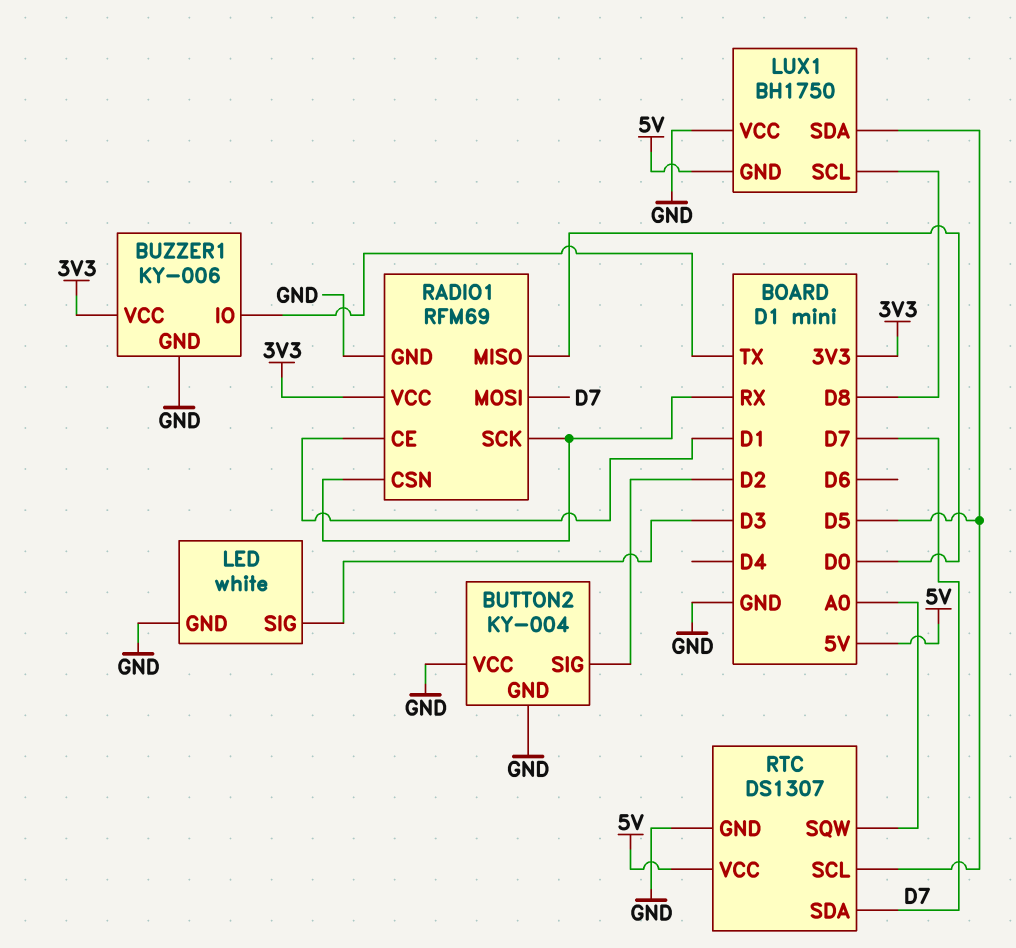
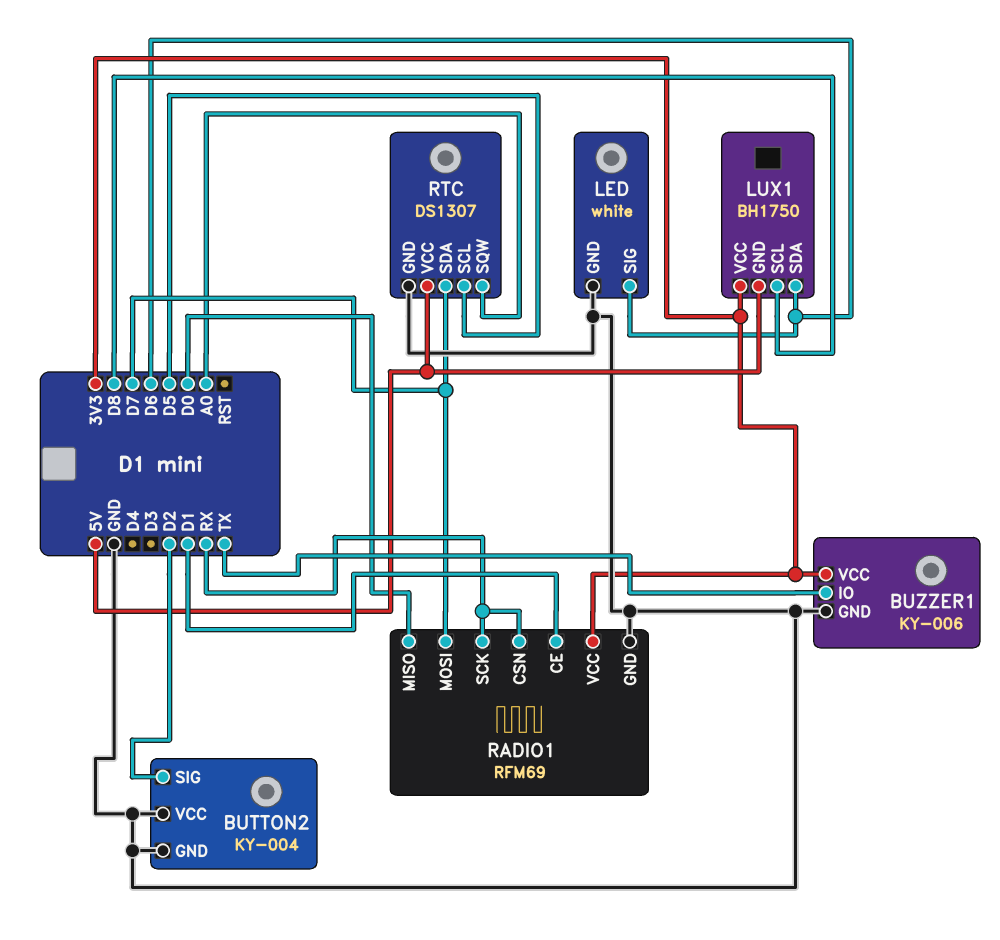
LED pin SIG: D3 -> D6
LUX1 pin SDA: D5 -> D6
LUX1 pin VCC: GND -> 3V3

